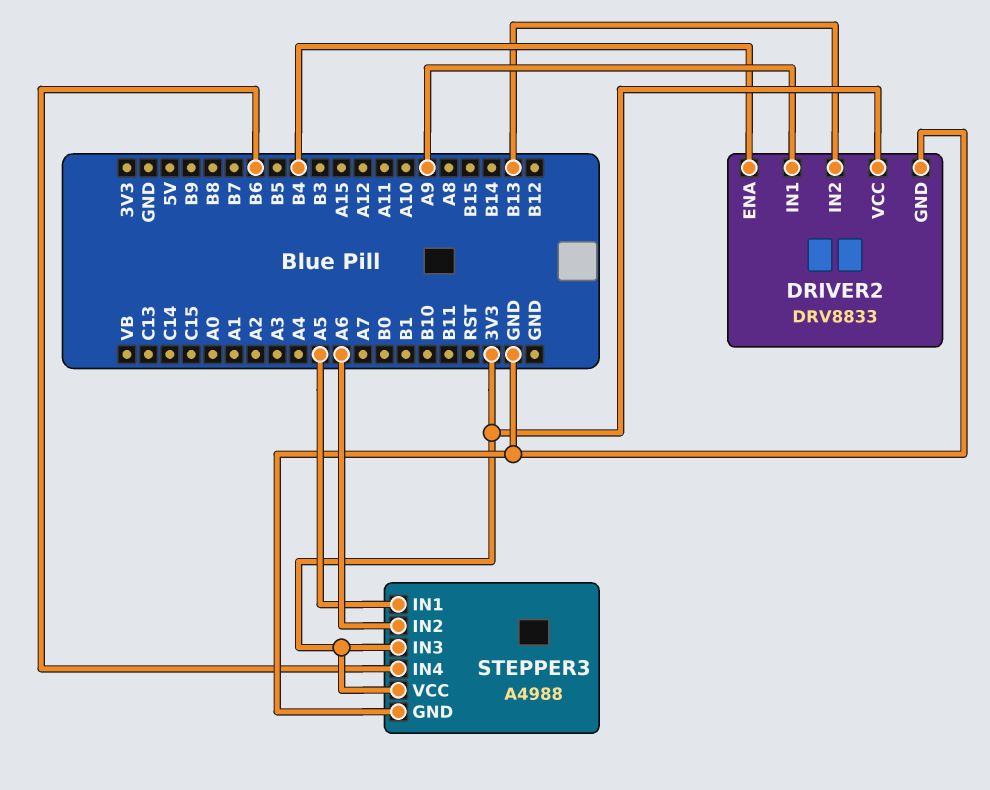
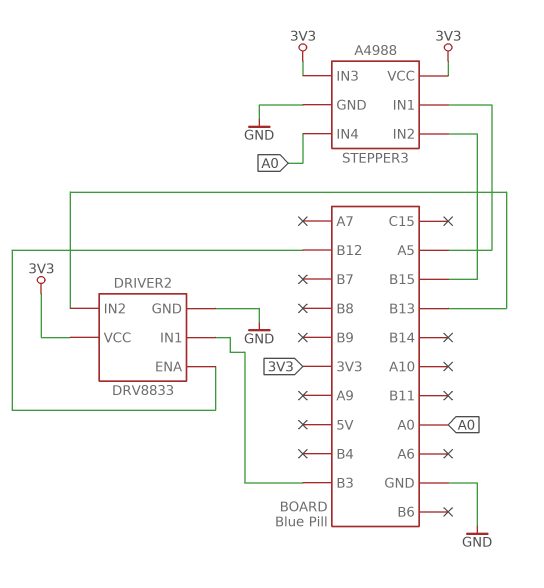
DRIVER2 pin ENA: B4 -> B12
DRIVER2 pin IN1: A9 -> B3
STEPPER3 pin IN2: A6 -> B15
STEPPER3 pin IN4: B6 -> A0

